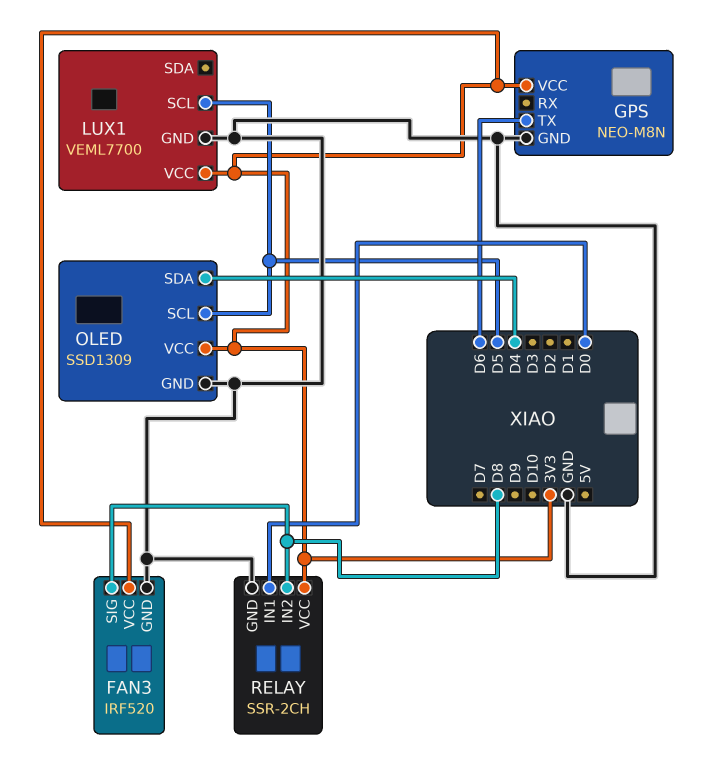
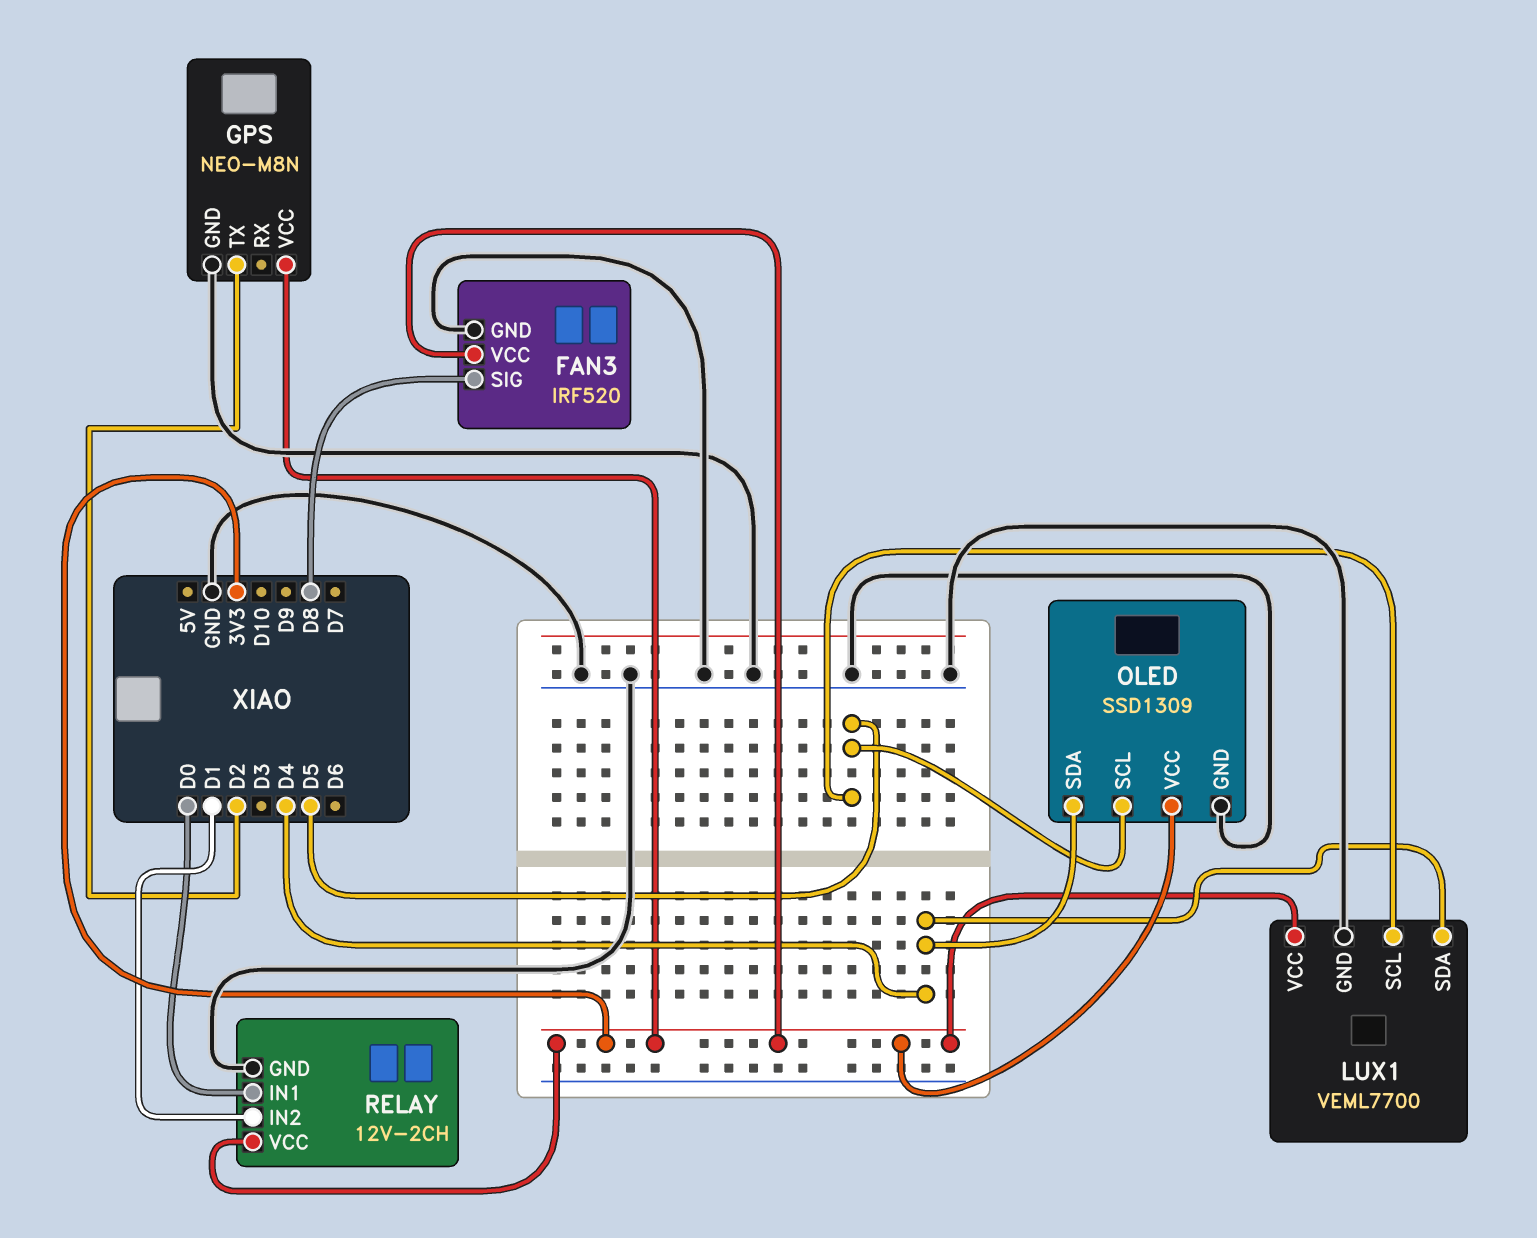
GPS pin TX: D6 -> D2
LUX1 pin SDA: none -> D4
RELAY: SSR-2CH -> 12V-2CH
RELAY pin IN2: D8 -> D1

